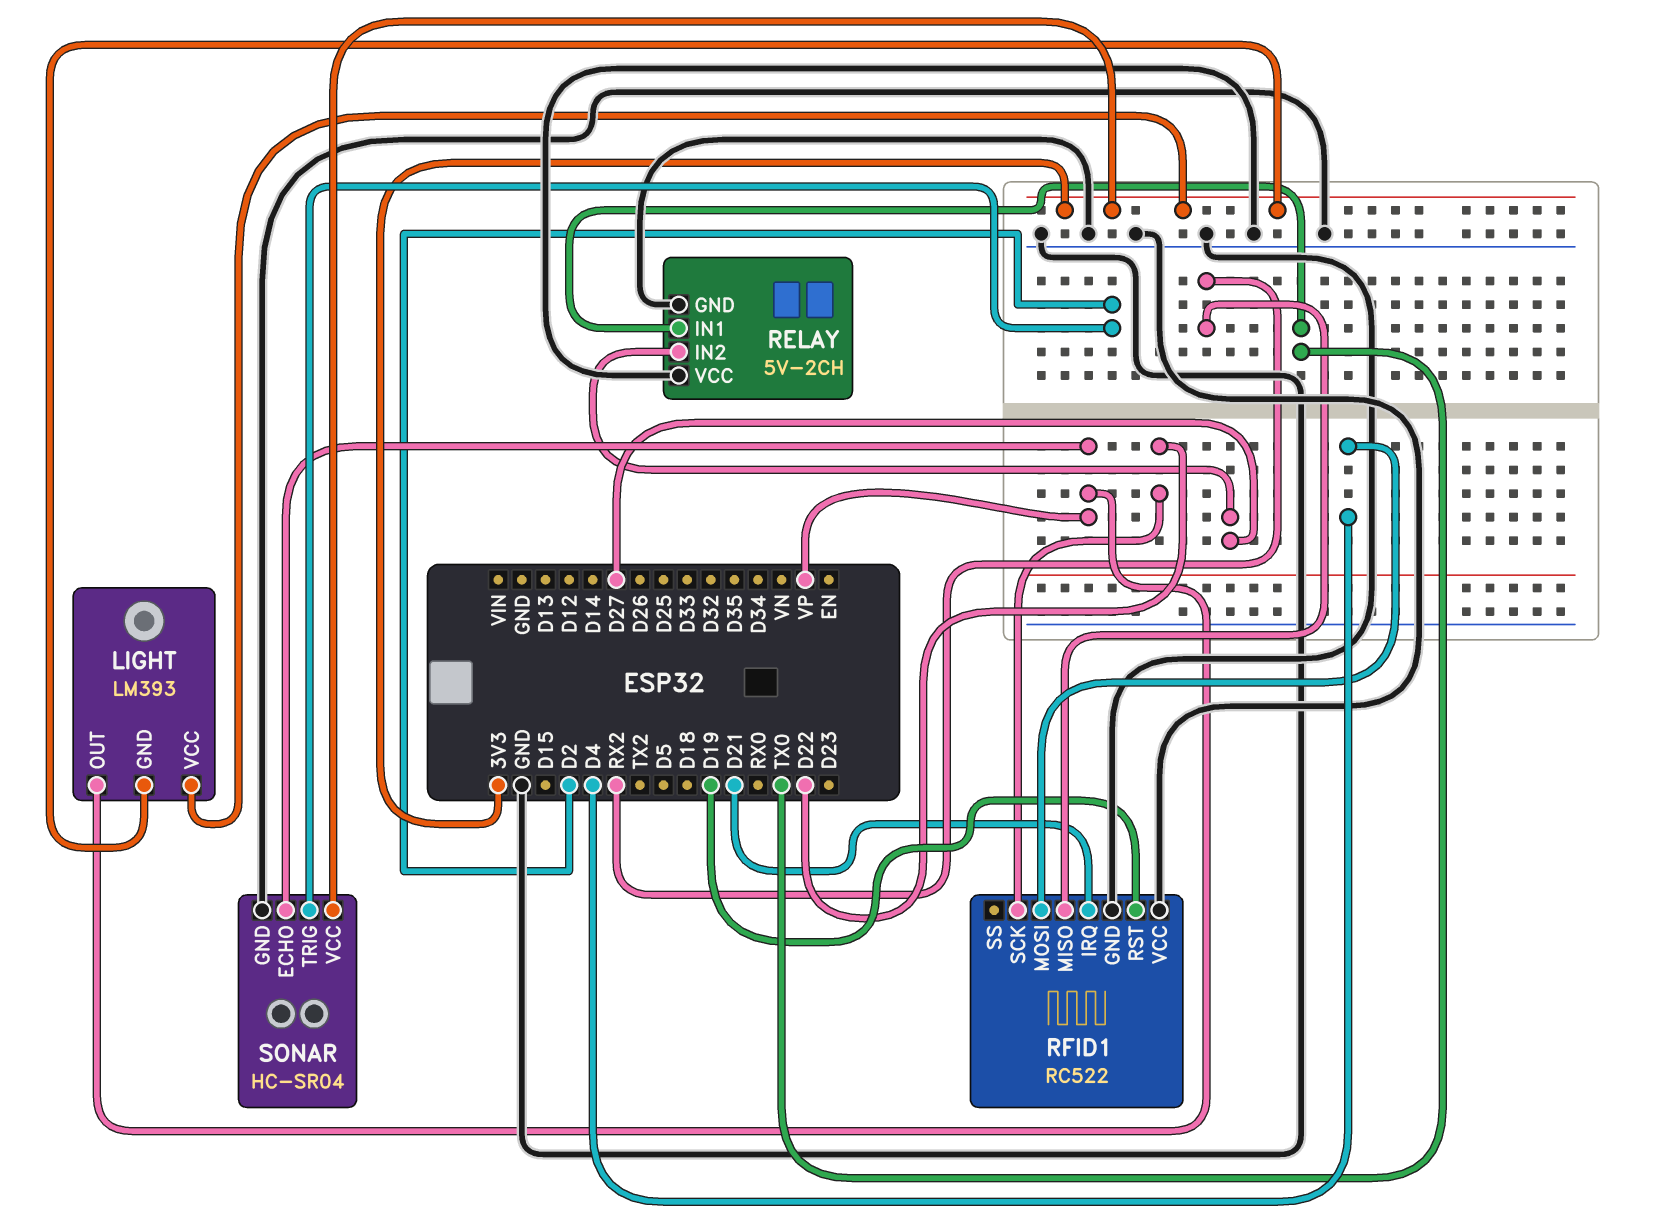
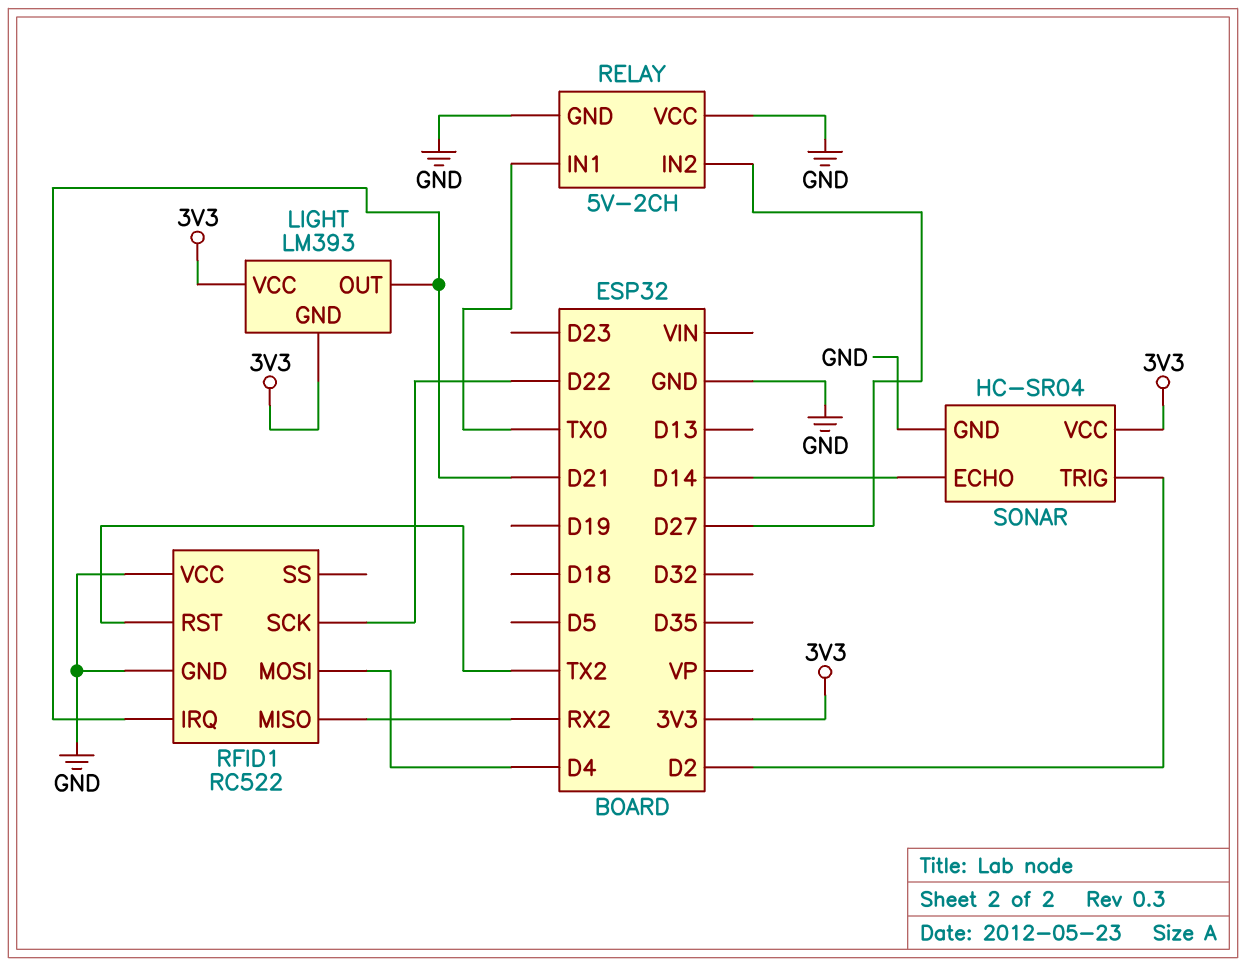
LIGHT pin OUT: VP -> D21
RFID1 pin RST: D19 -> TX2
SONAR pin ECHO: VP -> D14

